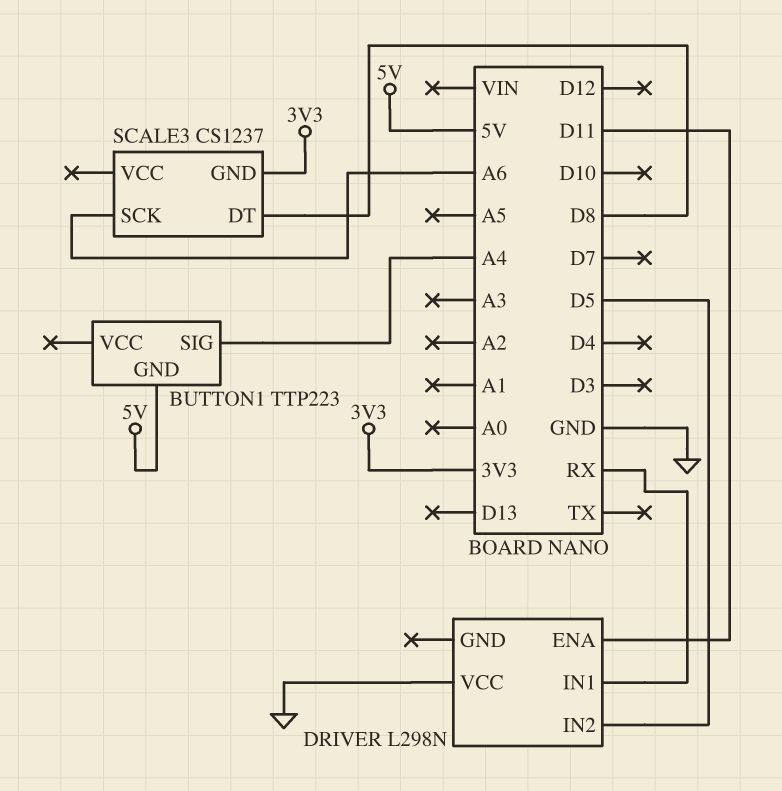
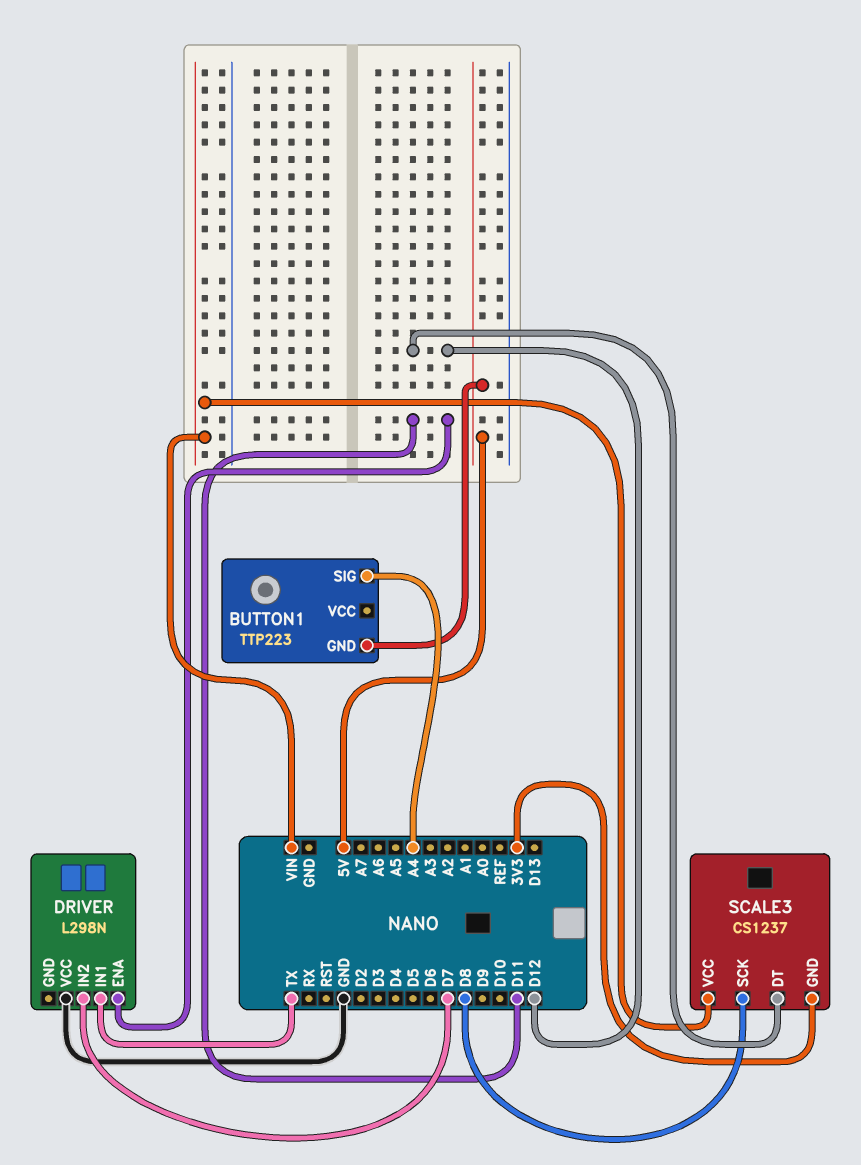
DRIVER pin IN1: RX -> TX
DRIVER pin IN2: D5 -> D7
SCALE3 pin DT: D8 -> D12
SCALE3 pin SCK: A6 -> D8
SCALE3 pin VCC: none -> VIN

